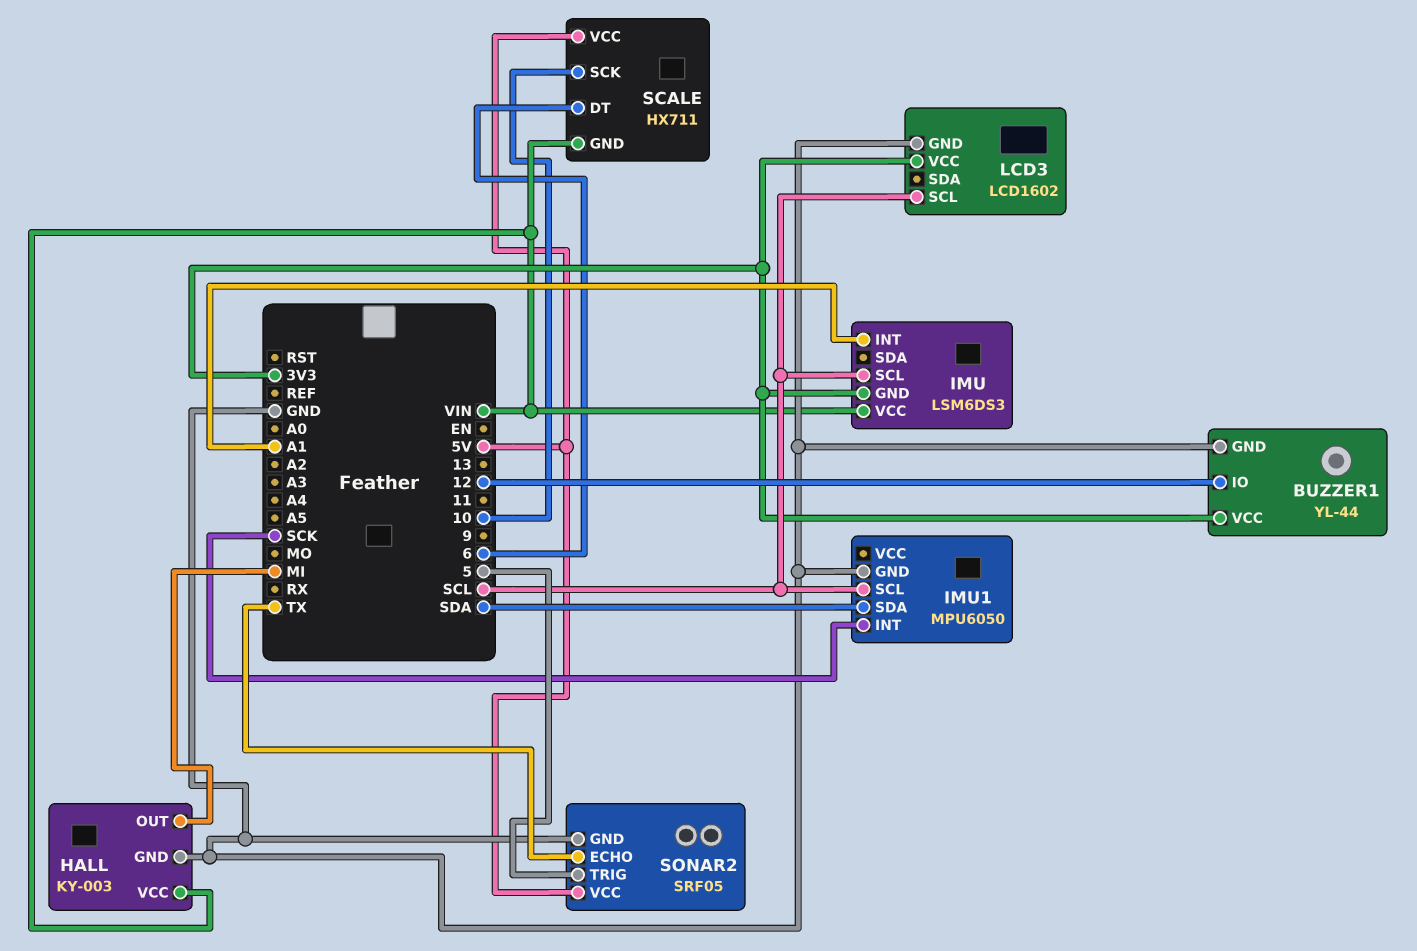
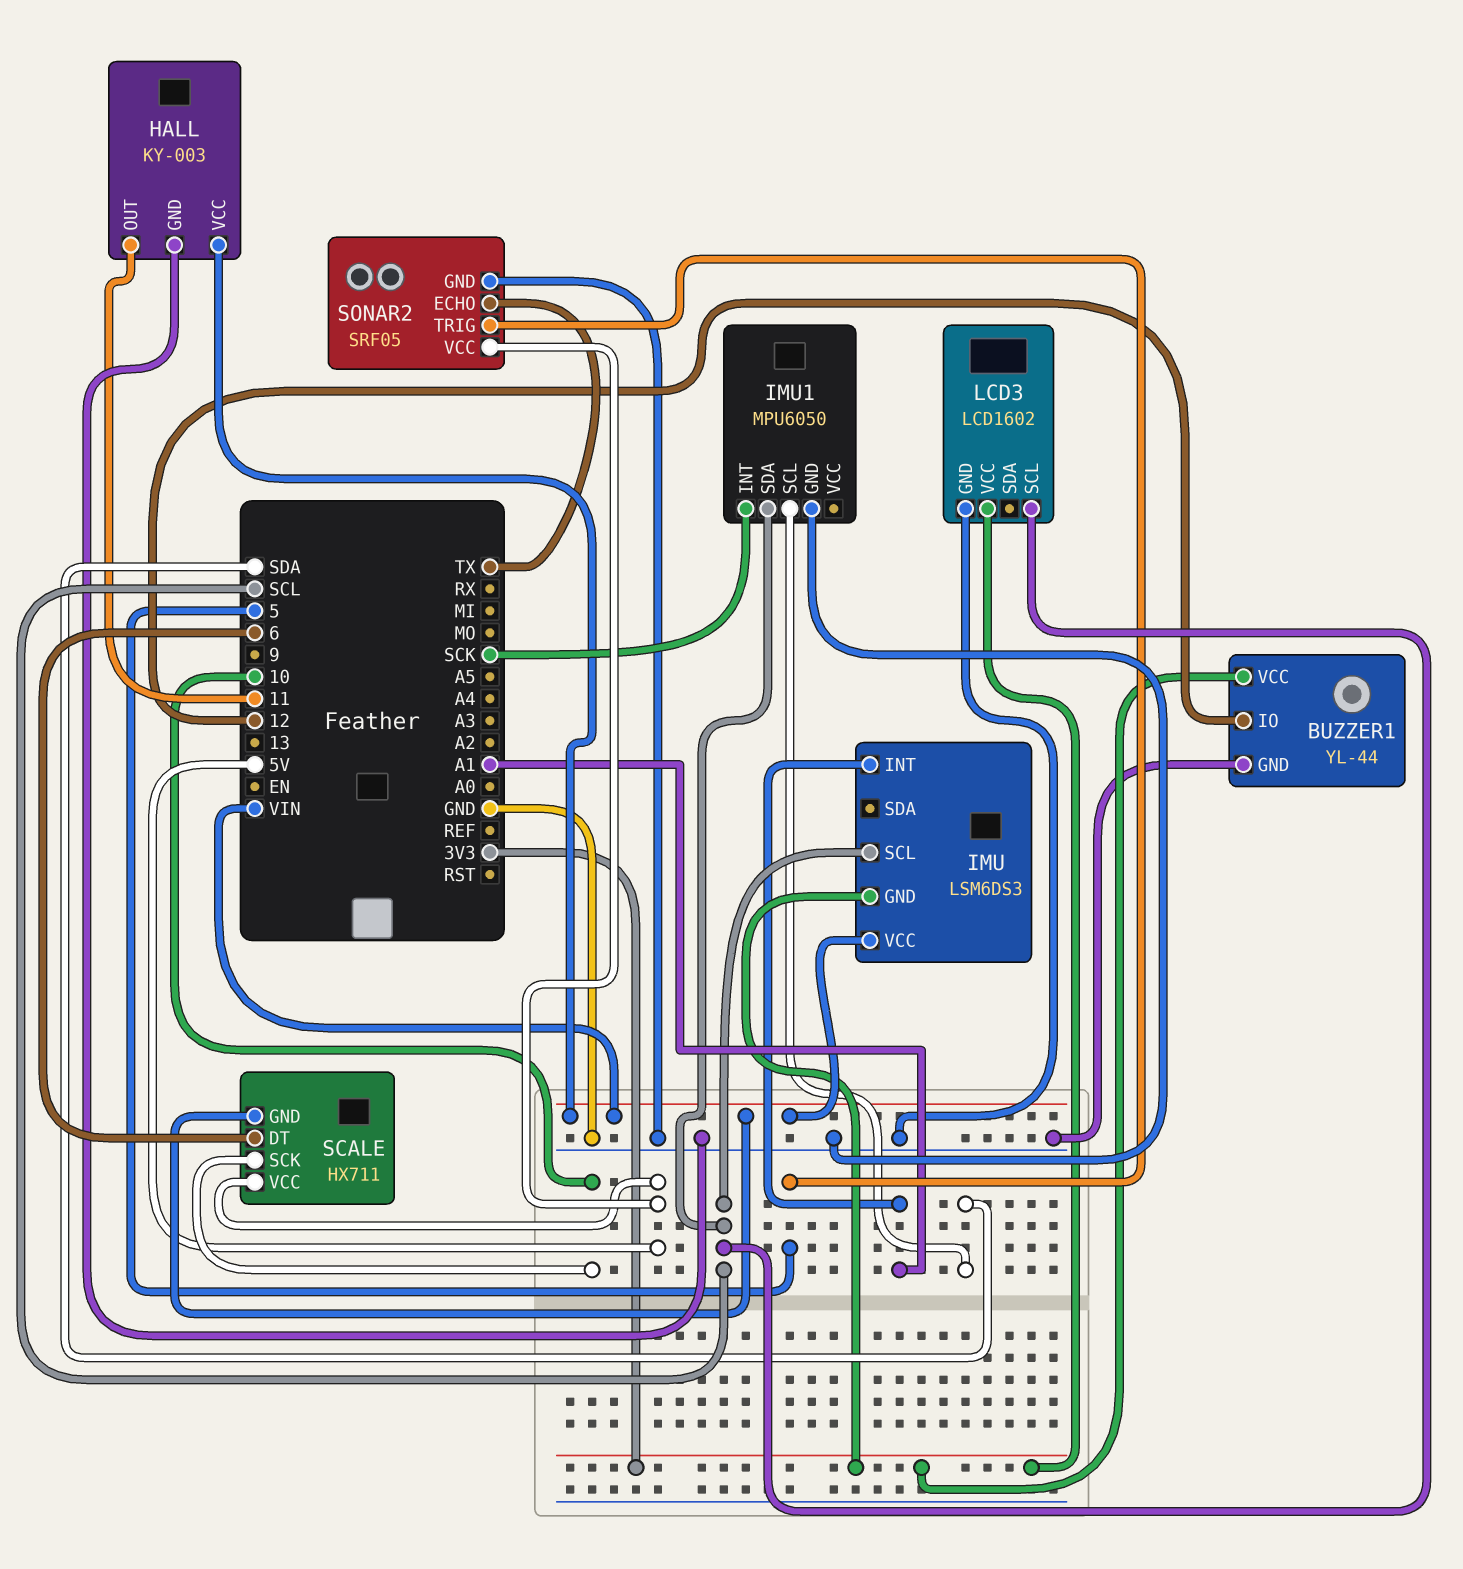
HALL pin OUT: MI -> 11
IMU1 pin SCL: SCL -> SDA
IMU1 pin SDA: SDA -> SCL

